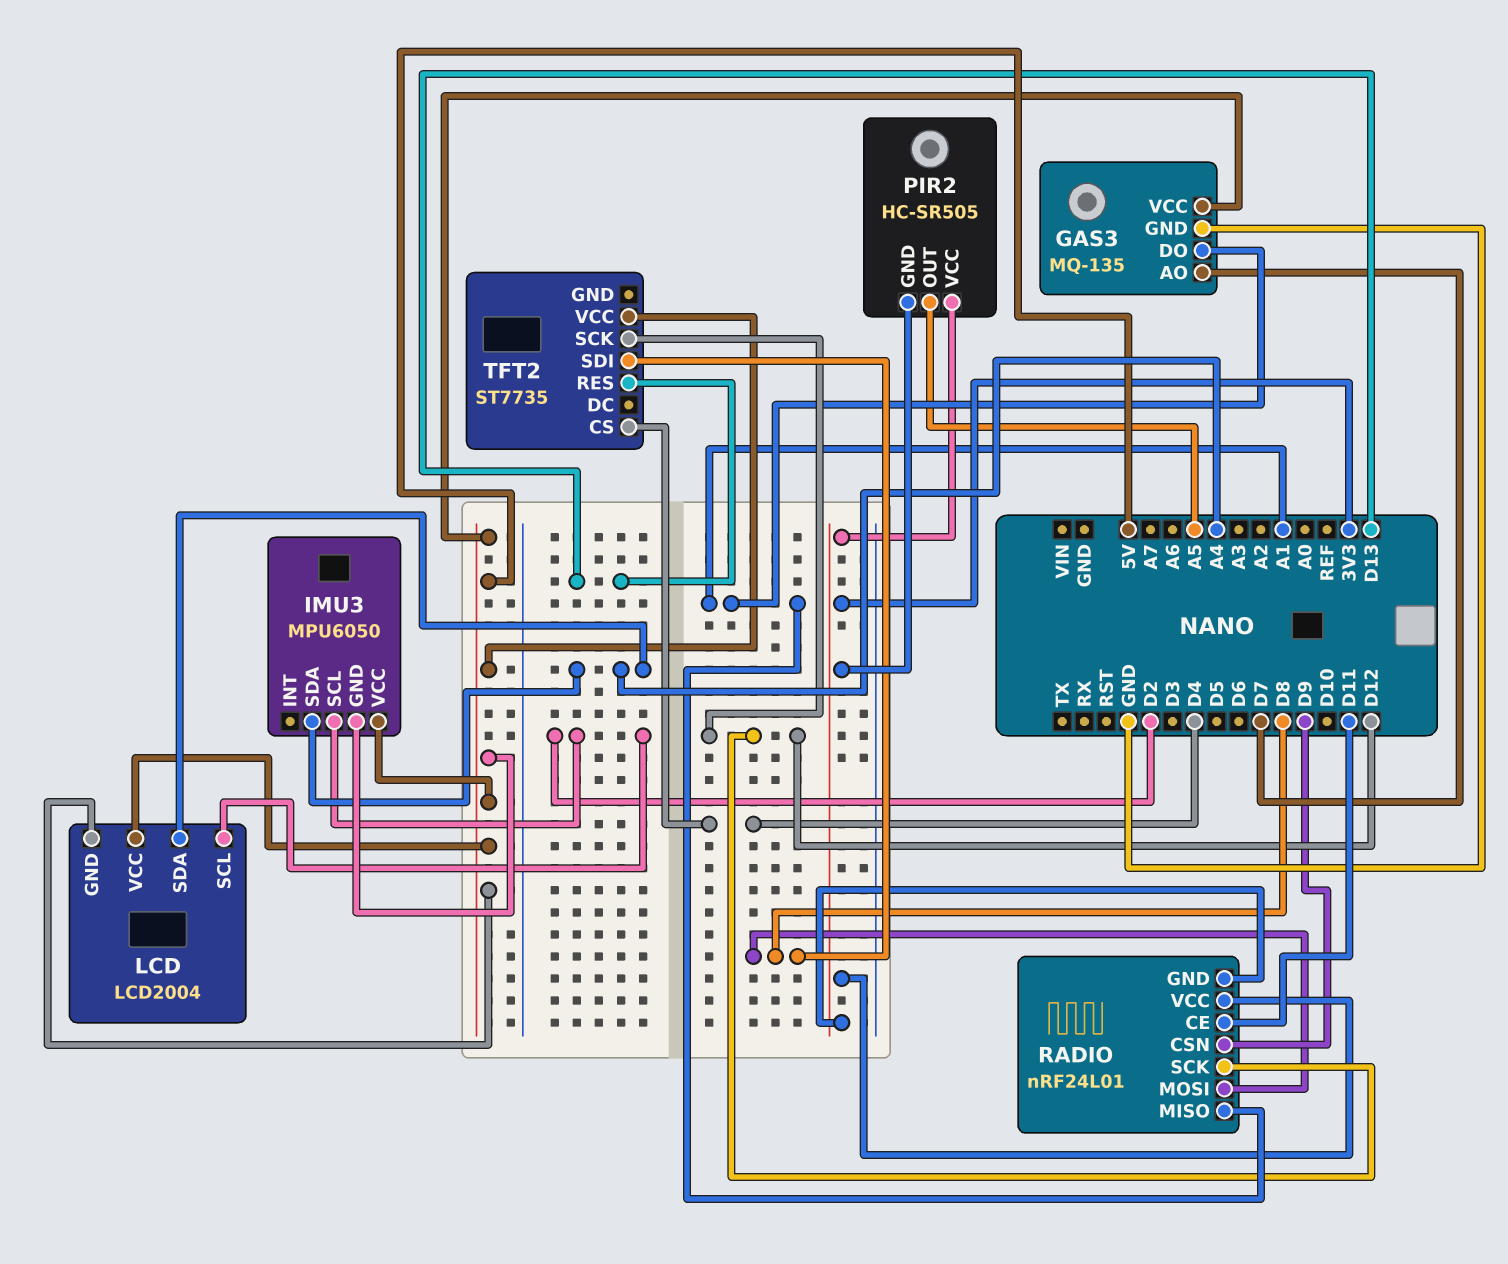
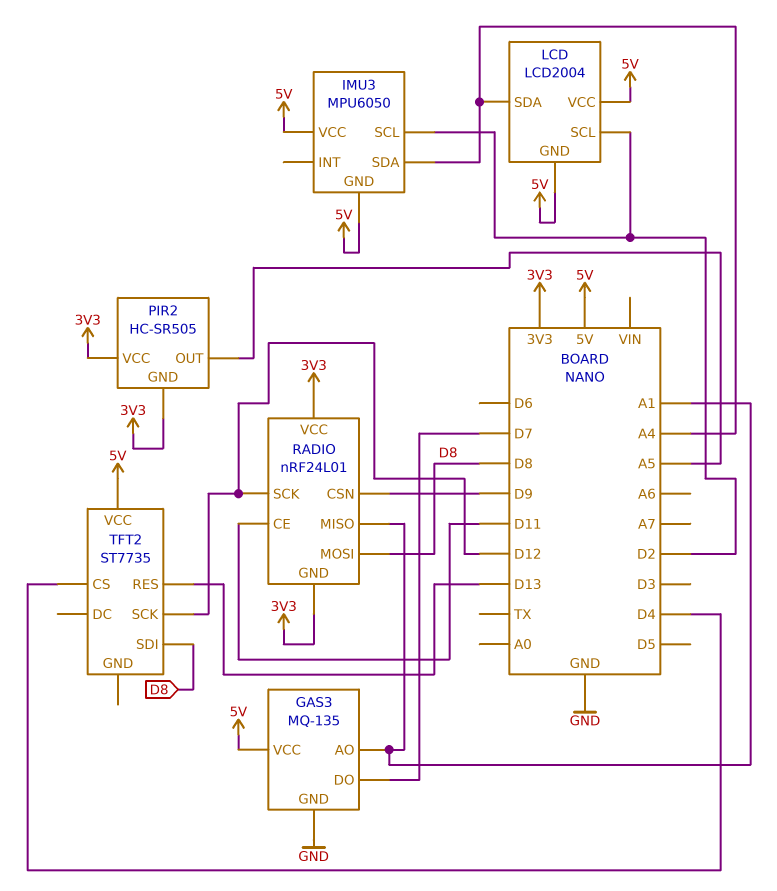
GAS3 pin AO: D7 -> A1
GAS3 pin DO: A1 -> D7

